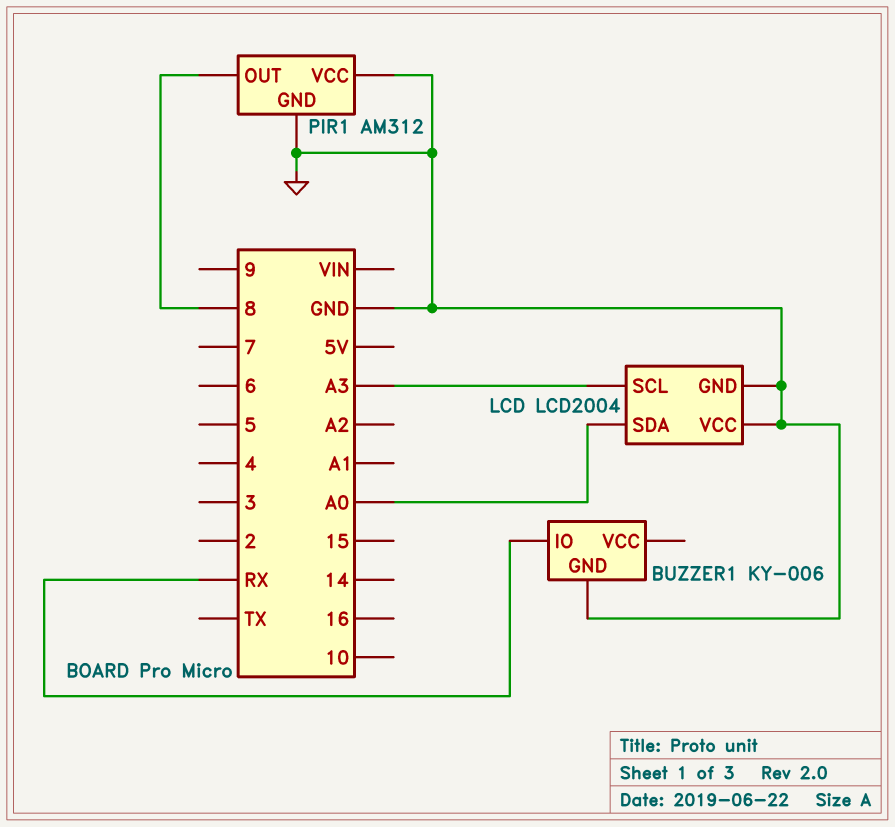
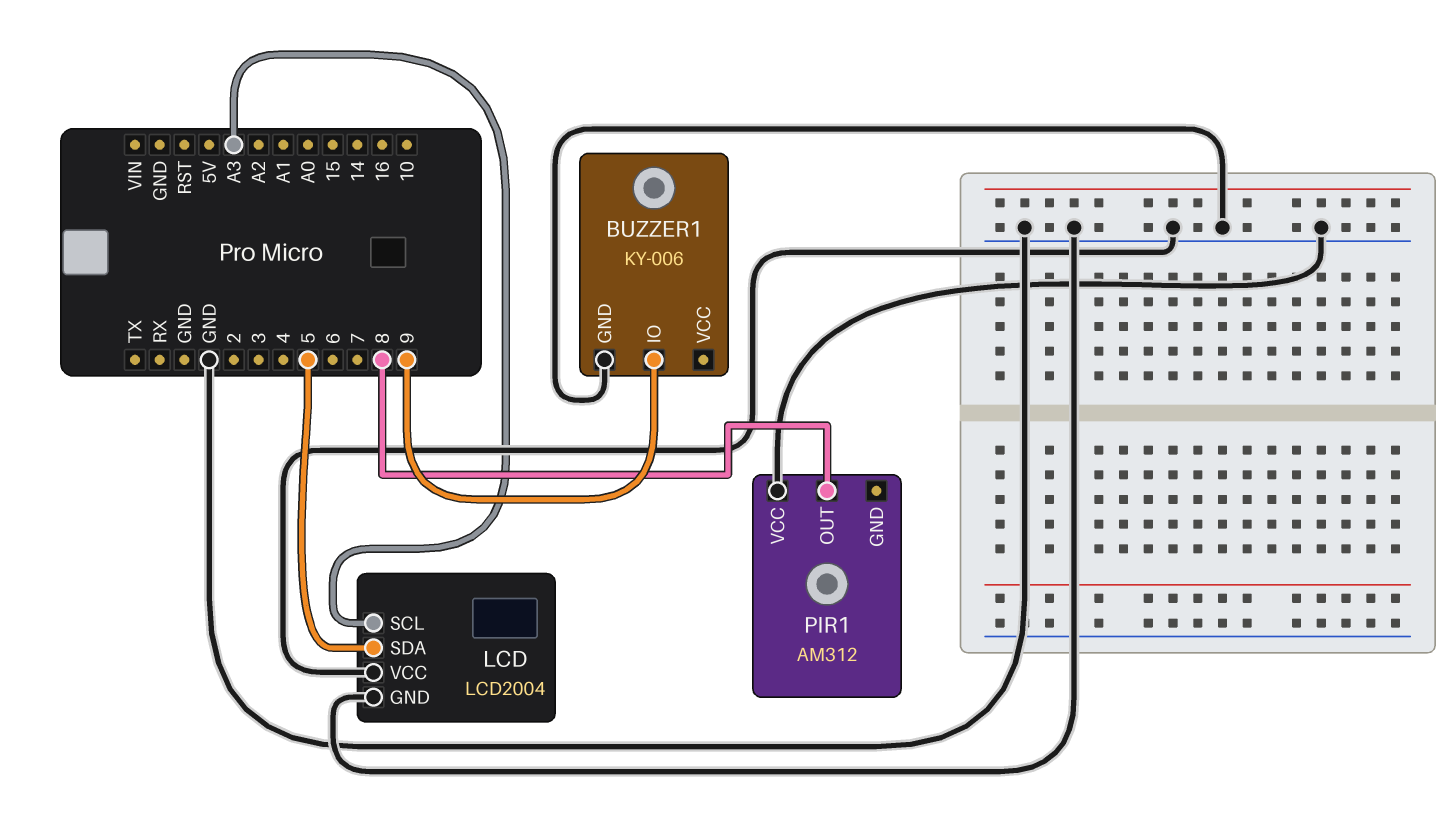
BUZZER1 pin IO: RX -> 9
LCD pin SDA: A0 -> 5
PIR1 pin GND: GND -> none

